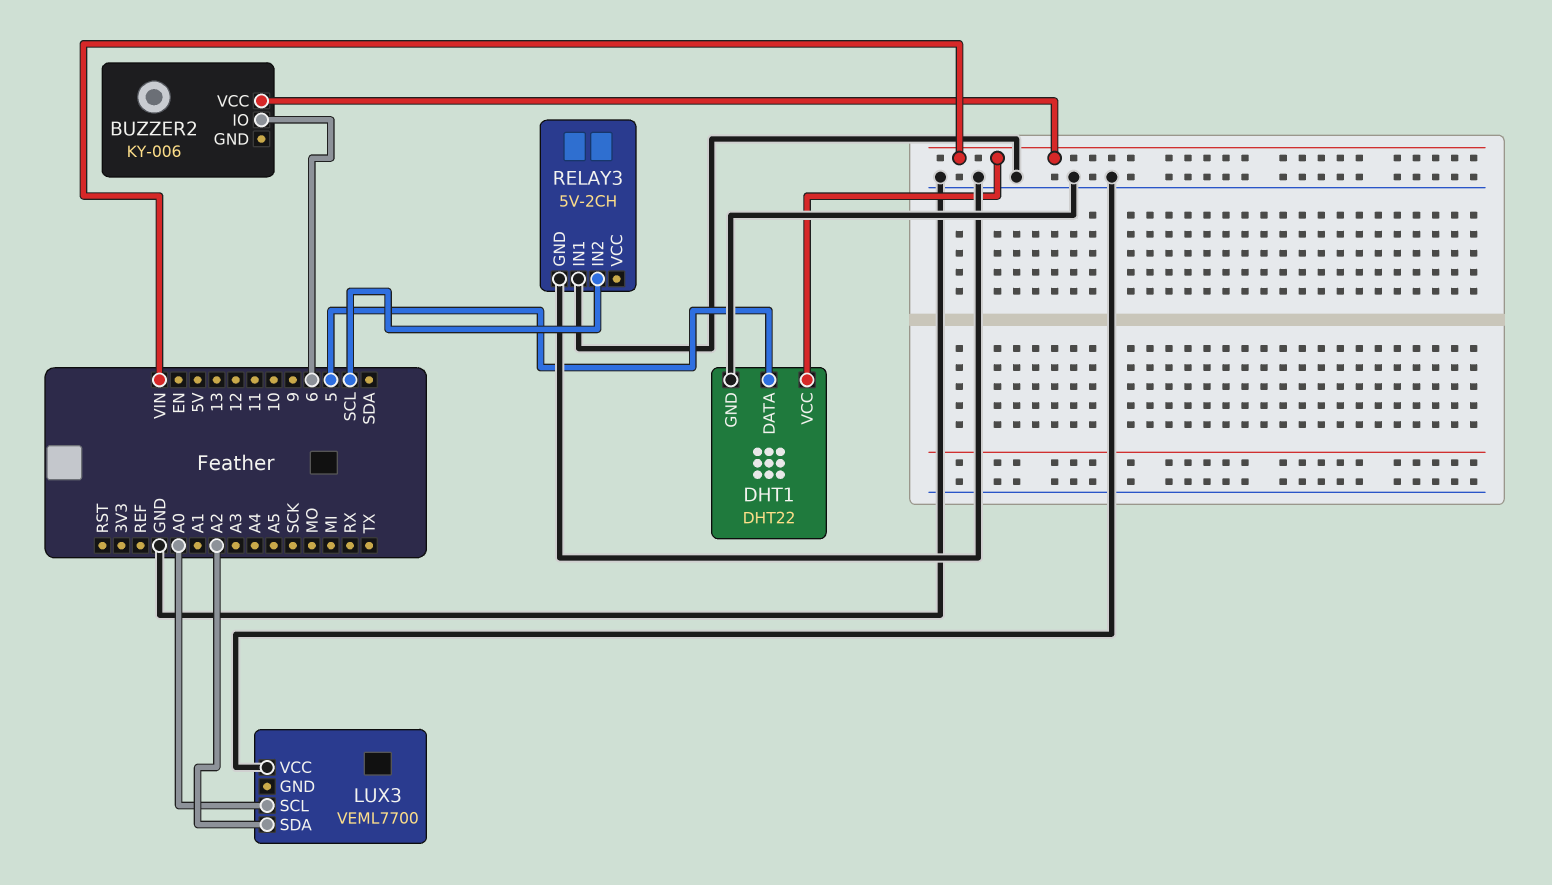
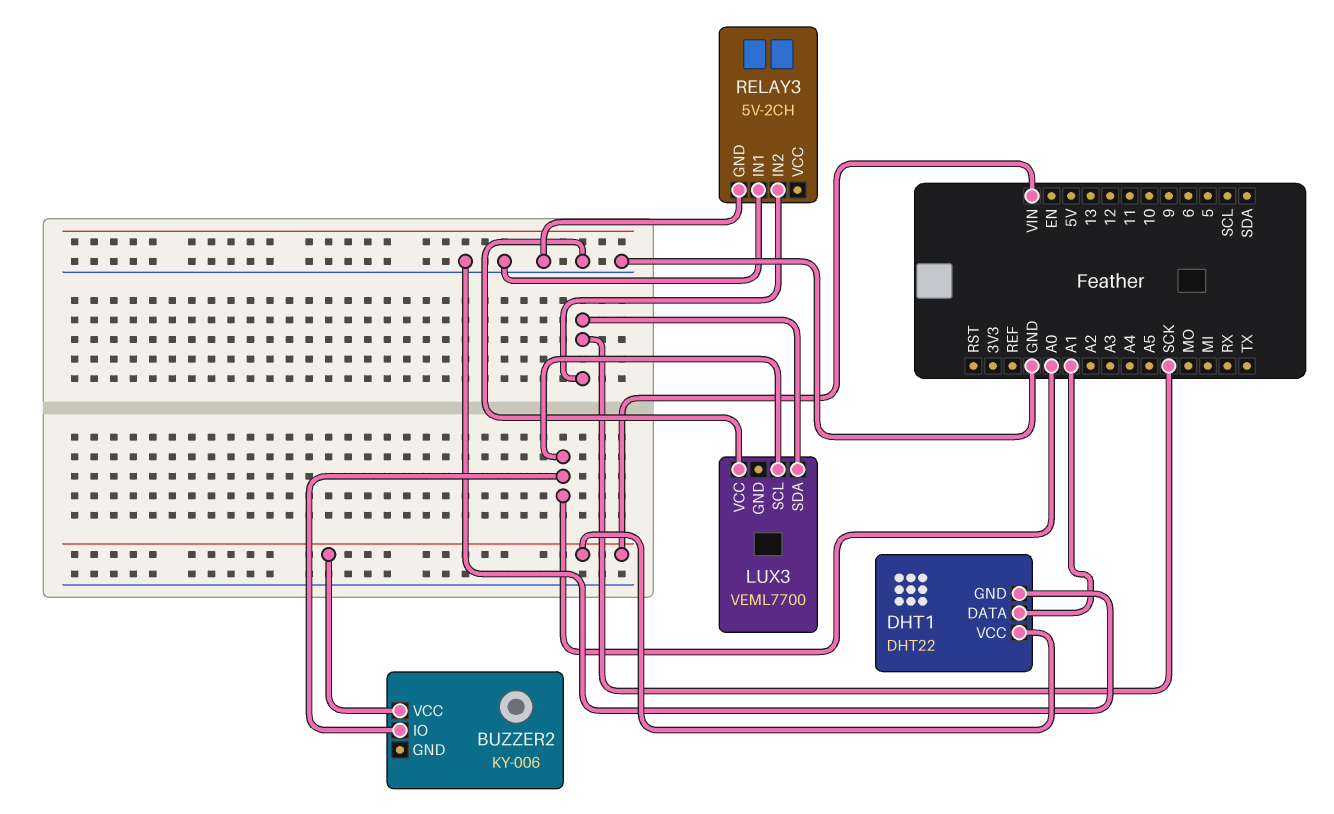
BUZZER2 pin IO: 6 -> A0
DHT1 pin DATA: 5 -> A1
LUX3 pin SDA: A2 -> SCK
RELAY3 pin IN2: SCL -> SCK

